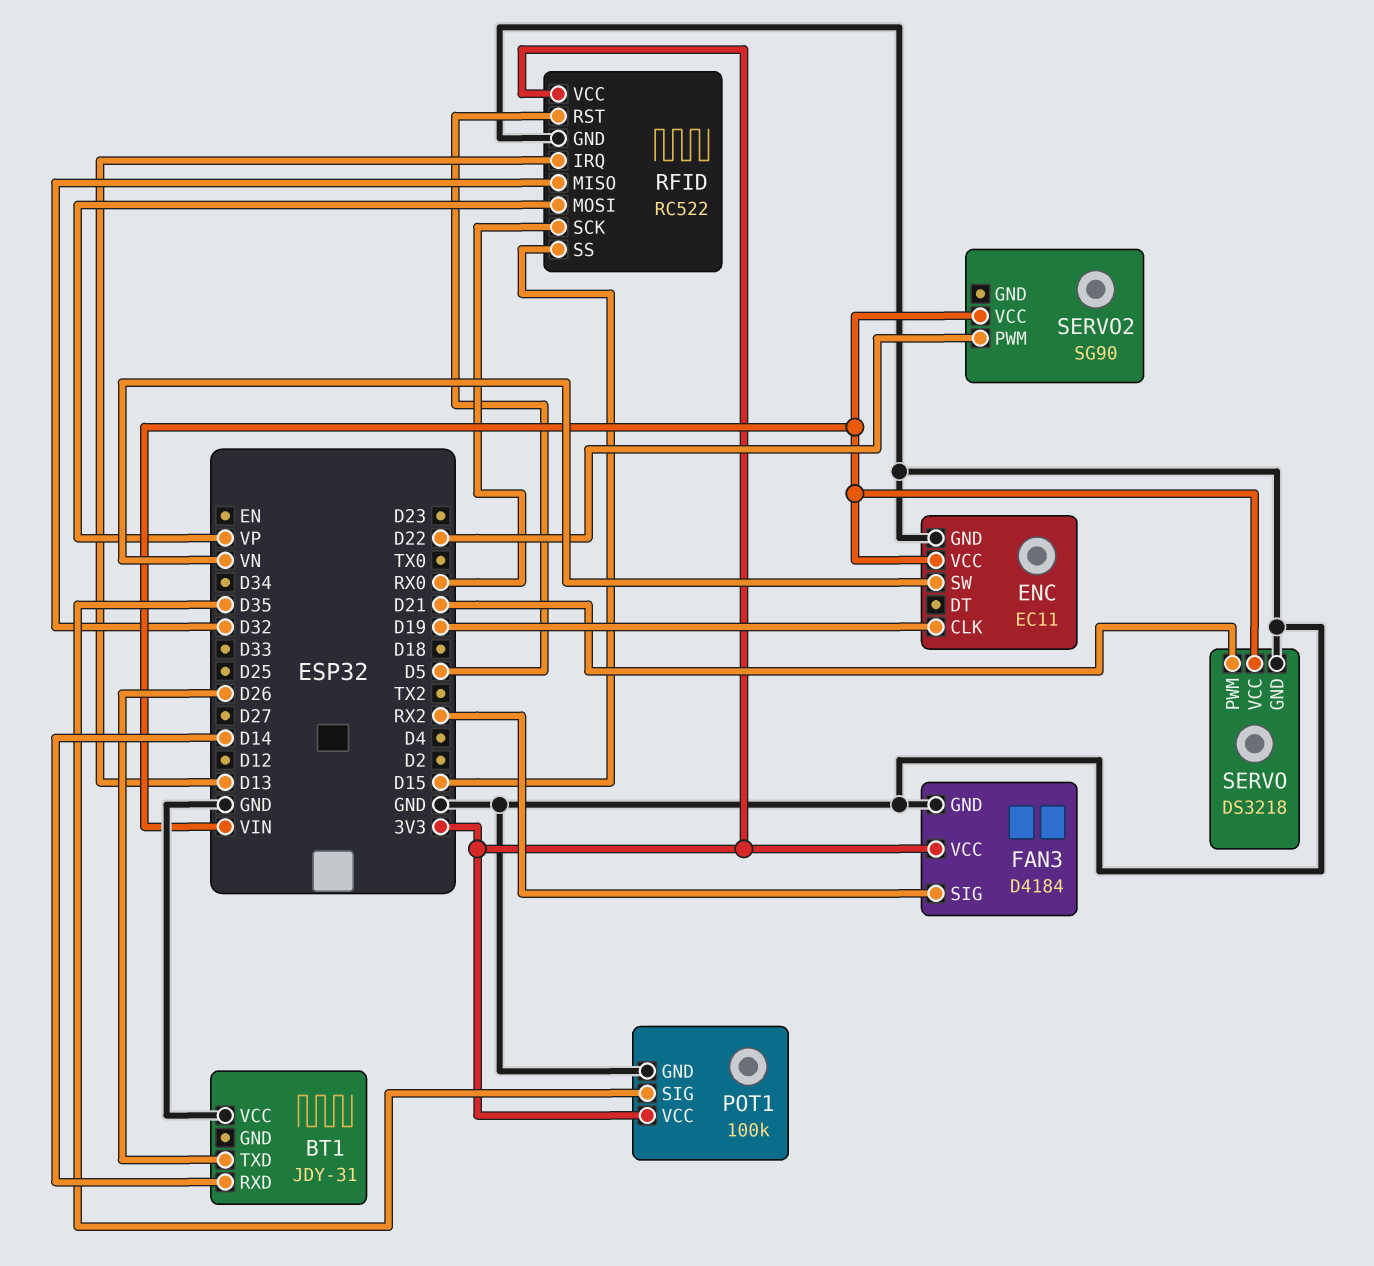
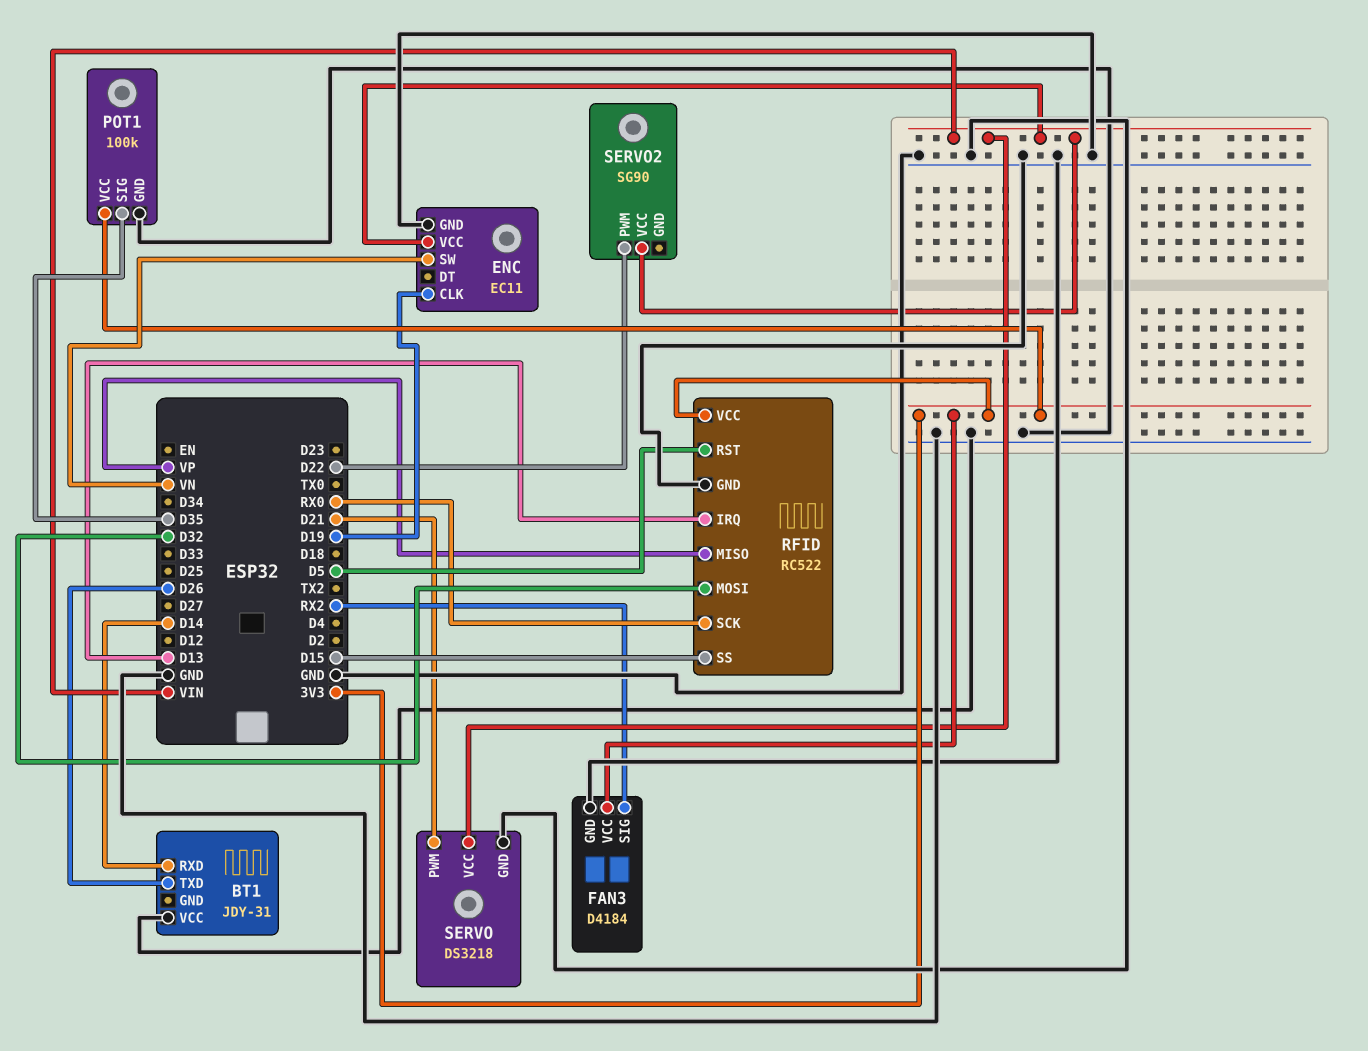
RFID pin MISO: D32 -> VP
RFID pin MOSI: VP -> D32

